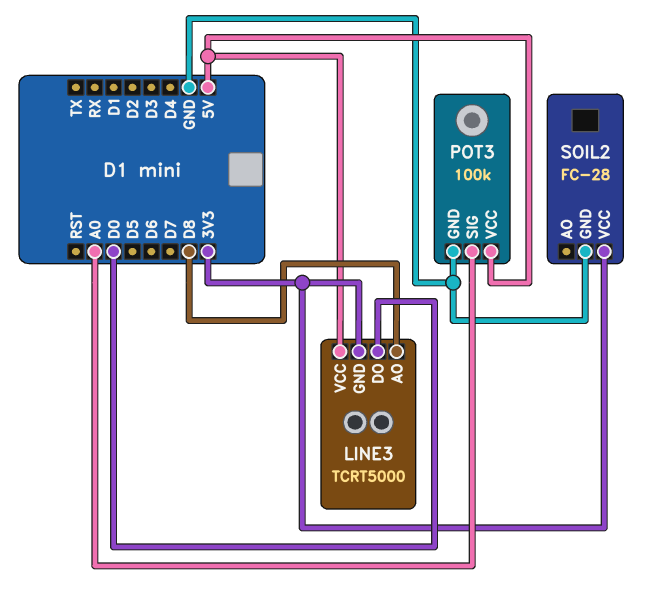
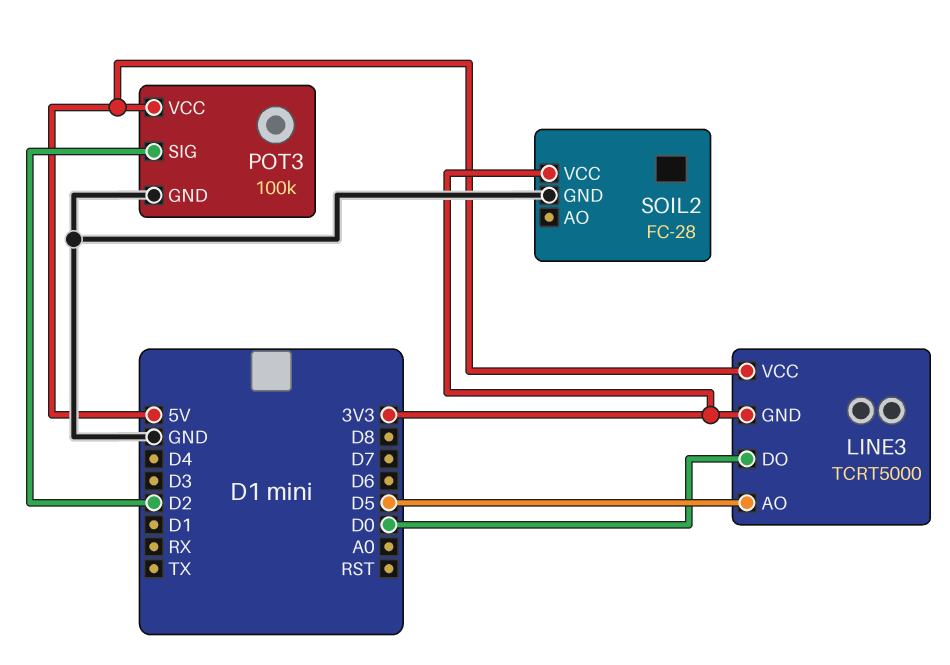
LINE3 pin AO: D8 -> D5
POT3 pin SIG: A0 -> D2

